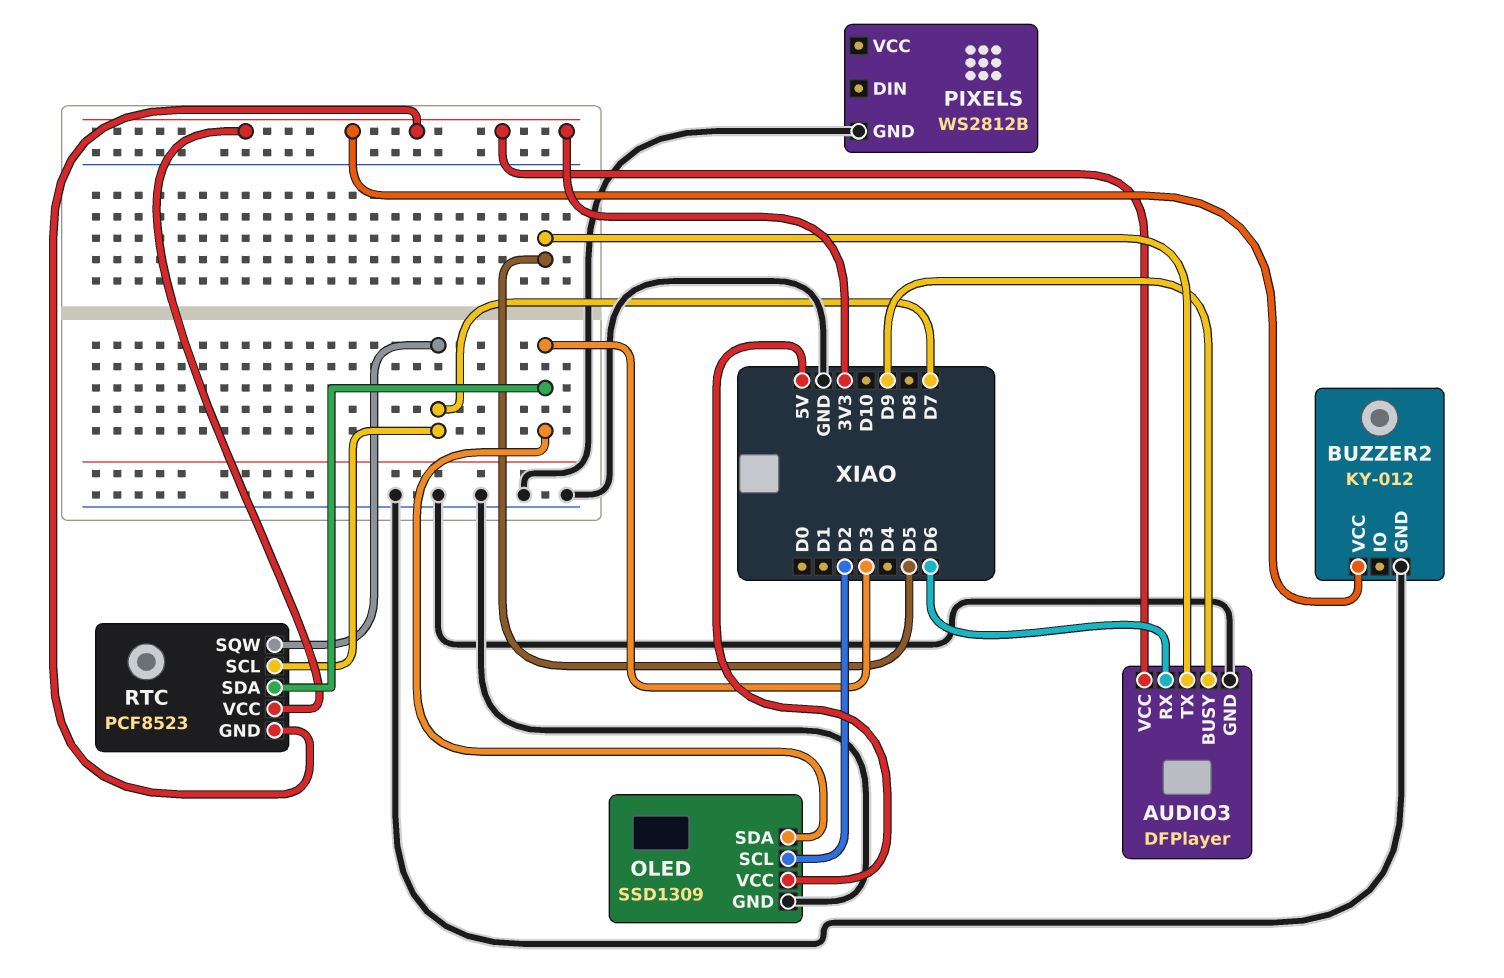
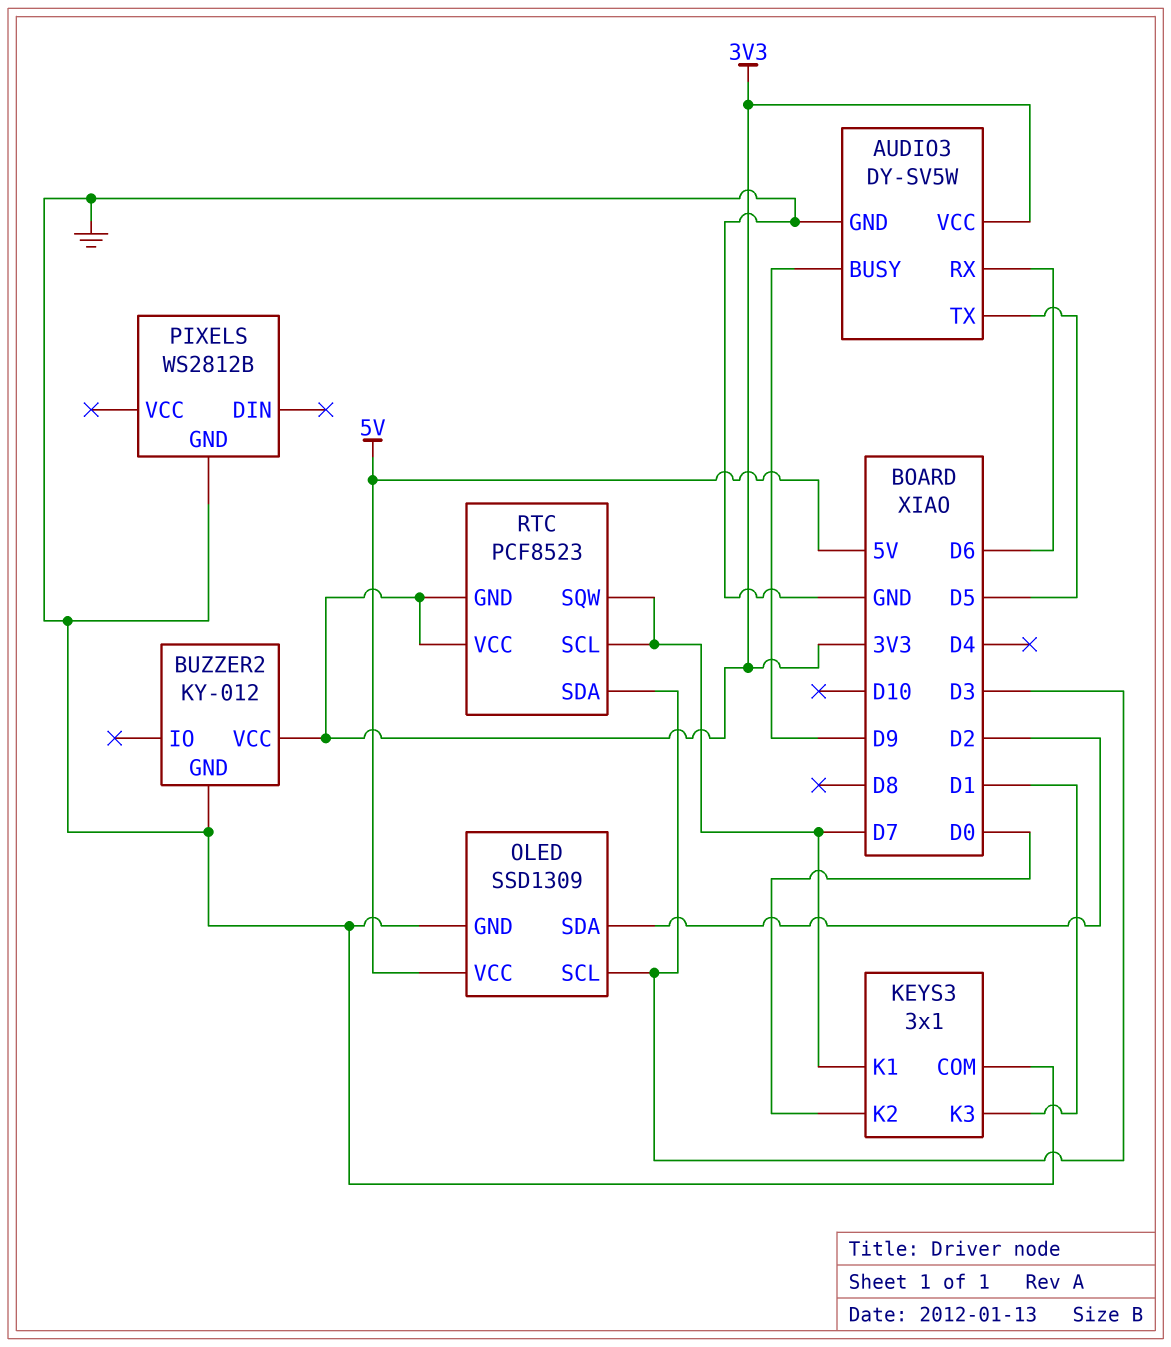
AUDIO3: DFPlayer -> DY-SV5W
KEYS3: none -> 3x1
KEYS3 pin COM: none -> GND
KEYS3 pin K1: none -> D7
KEYS3 pin K2: none -> D0
KEYS3 pin K3: none -> D1
OLED pin SCL: D2 -> D3
OLED pin SDA: D3 -> D2

